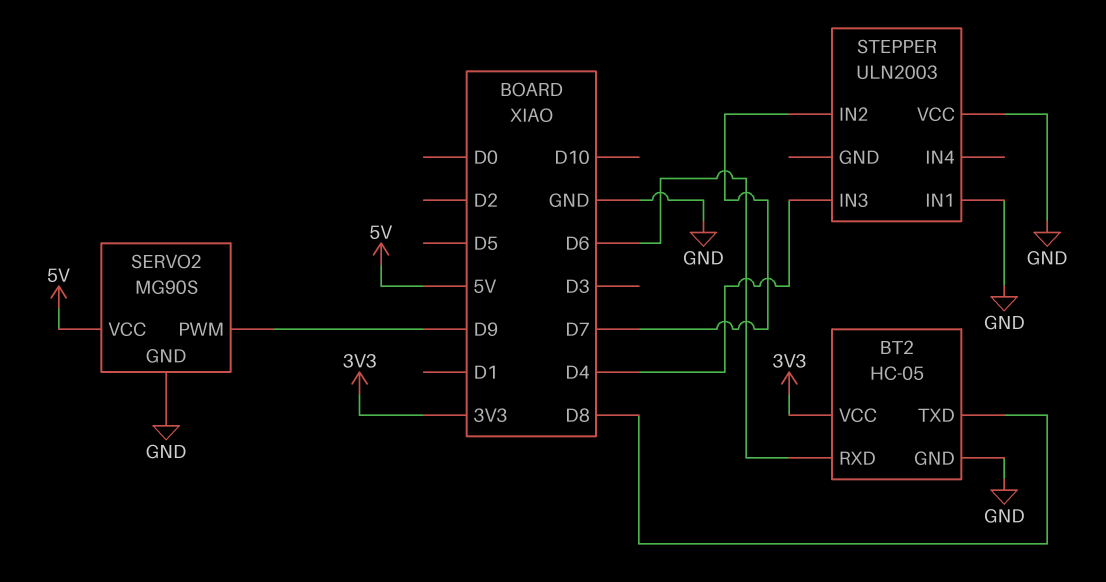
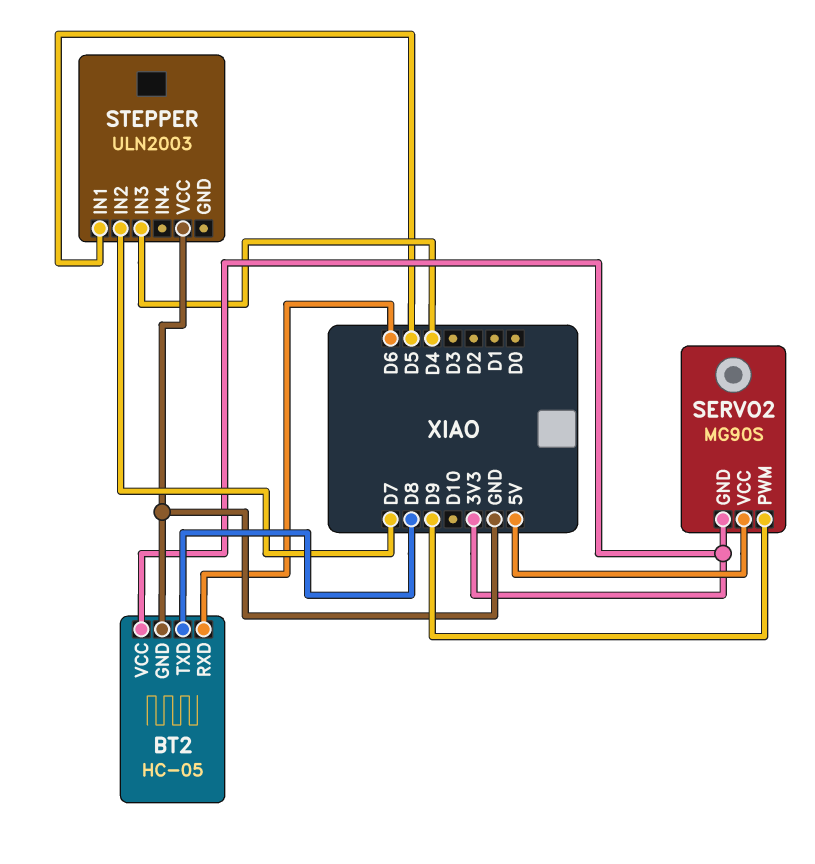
SERVO2 pin GND: GND -> 3V3
STEPPER pin IN1: GND -> D5

